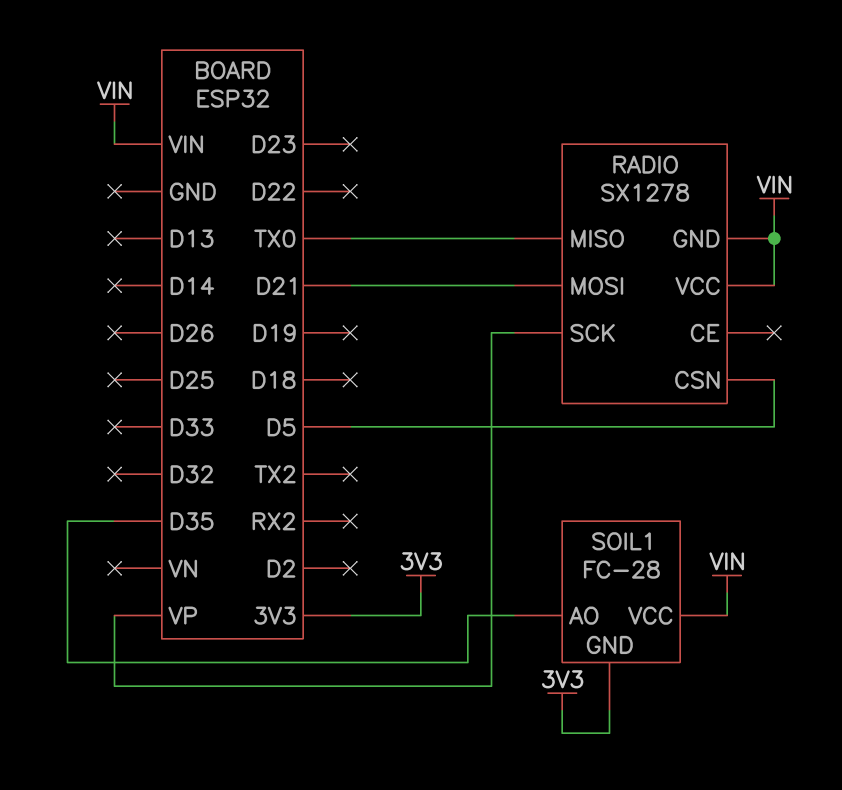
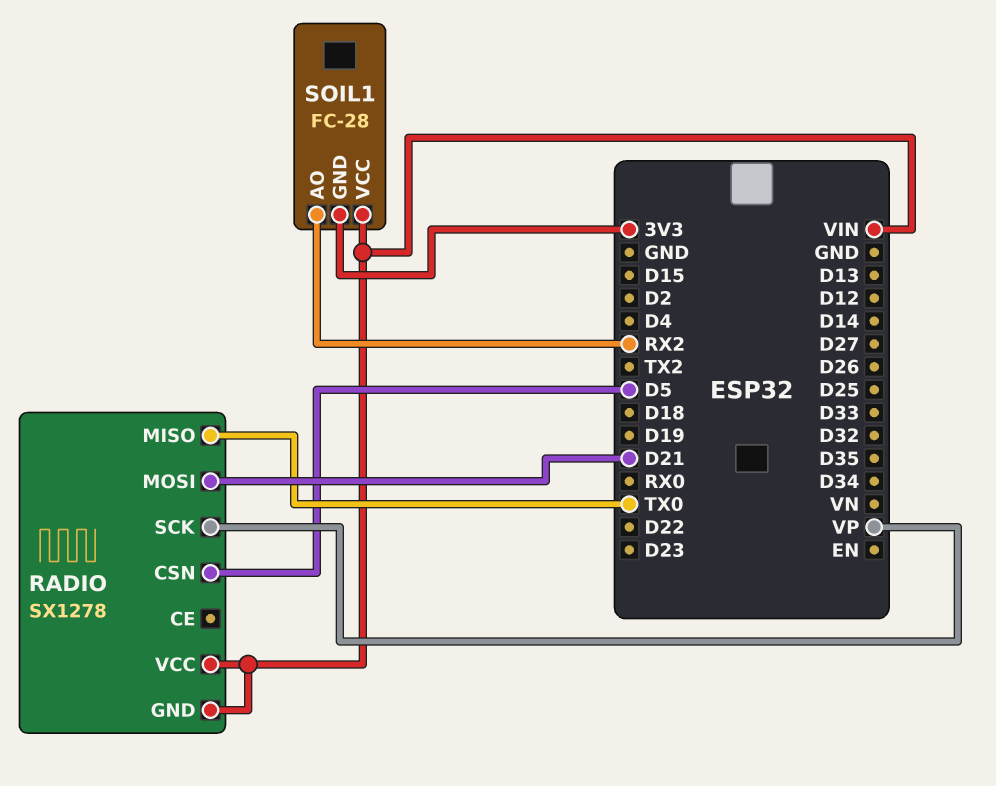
SOIL1 pin AO: D35 -> RX2

